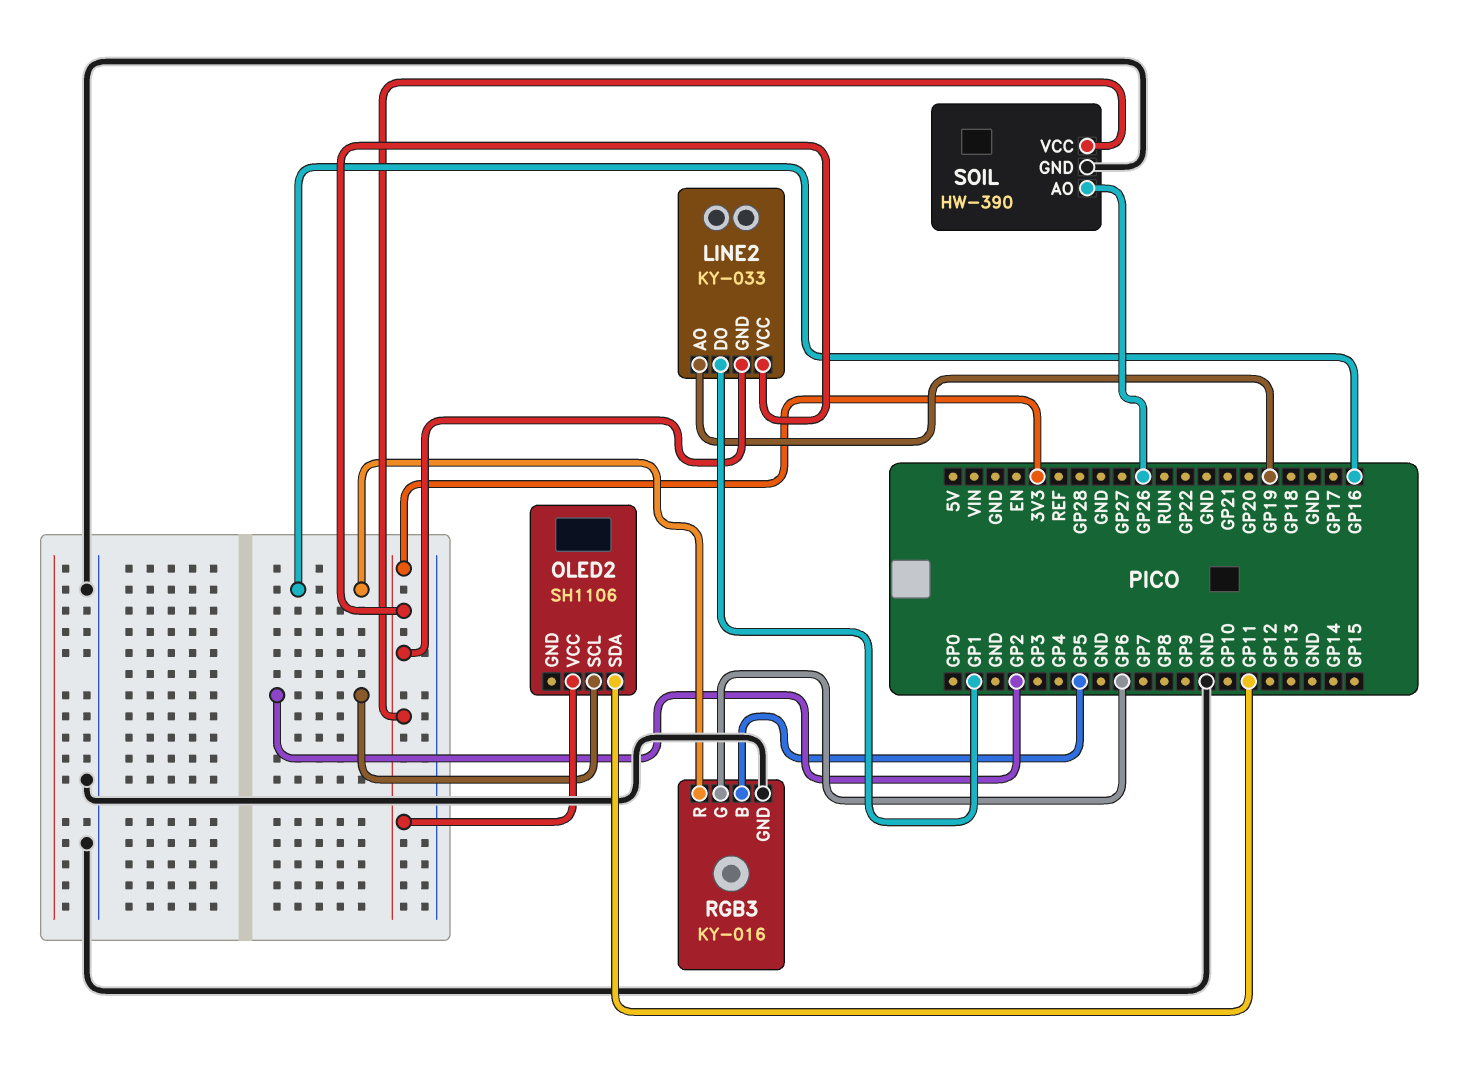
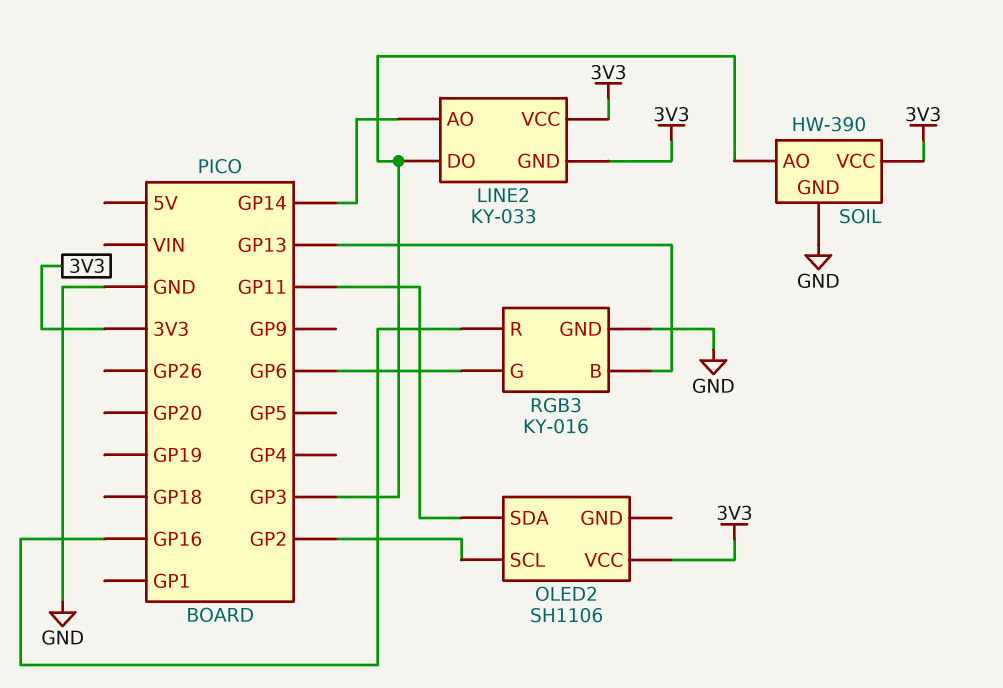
LINE2 pin AO: GP19 -> GP14
LINE2 pin DO: GP1 -> GP3
RGB3 pin B: GP5 -> GP13
SOIL pin AO: GP26 -> GP3

